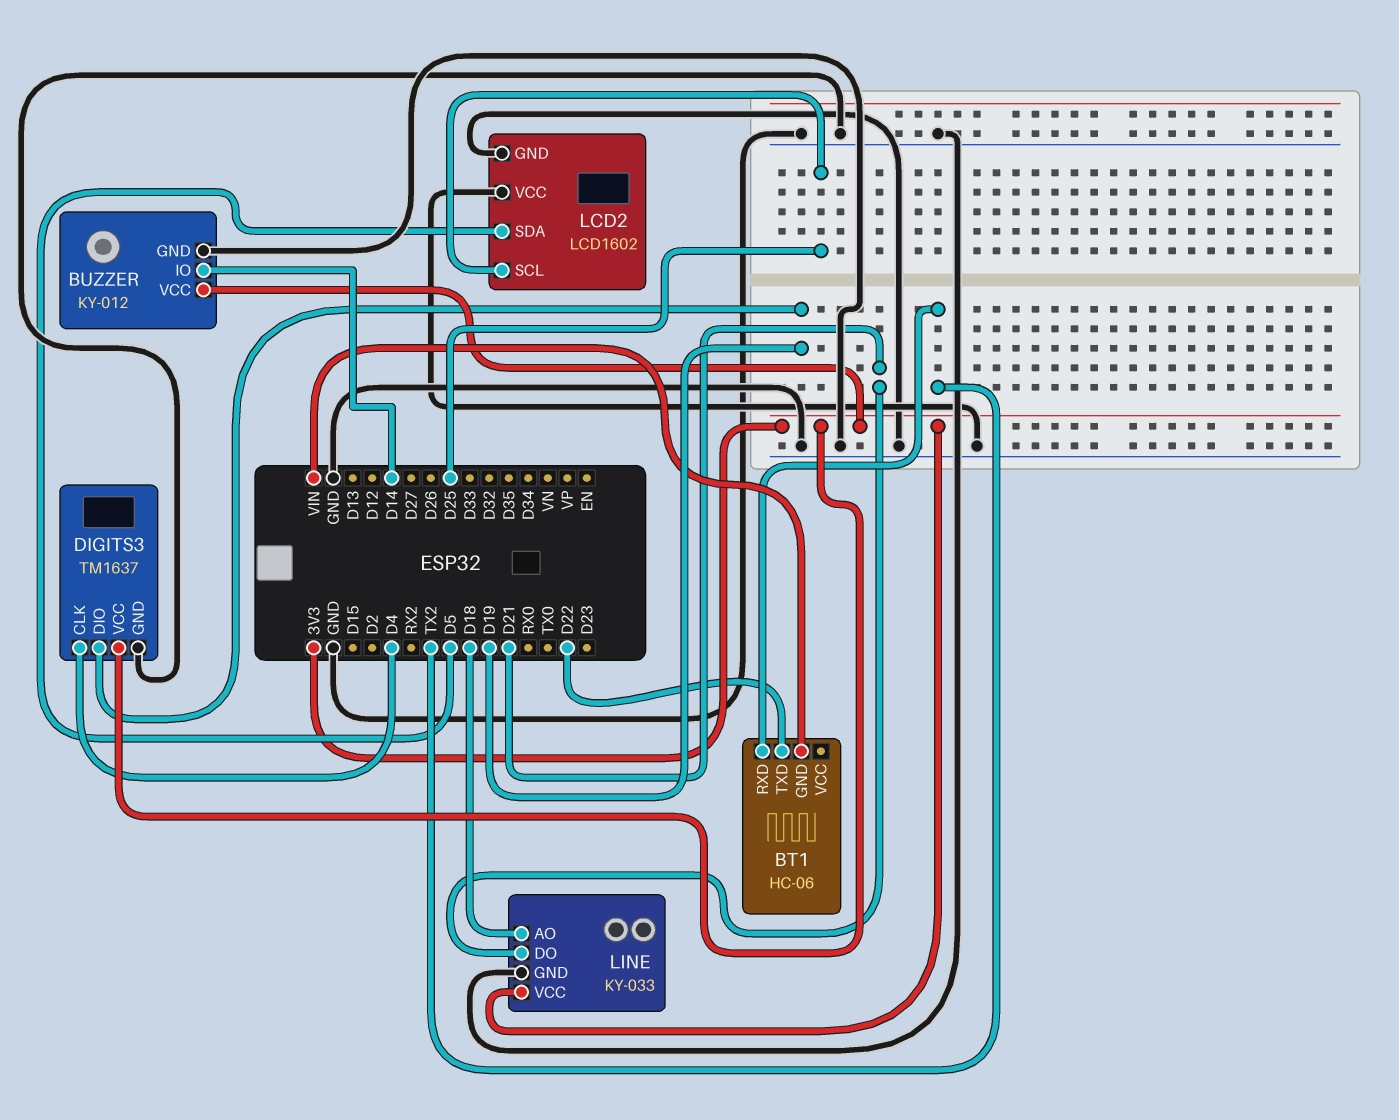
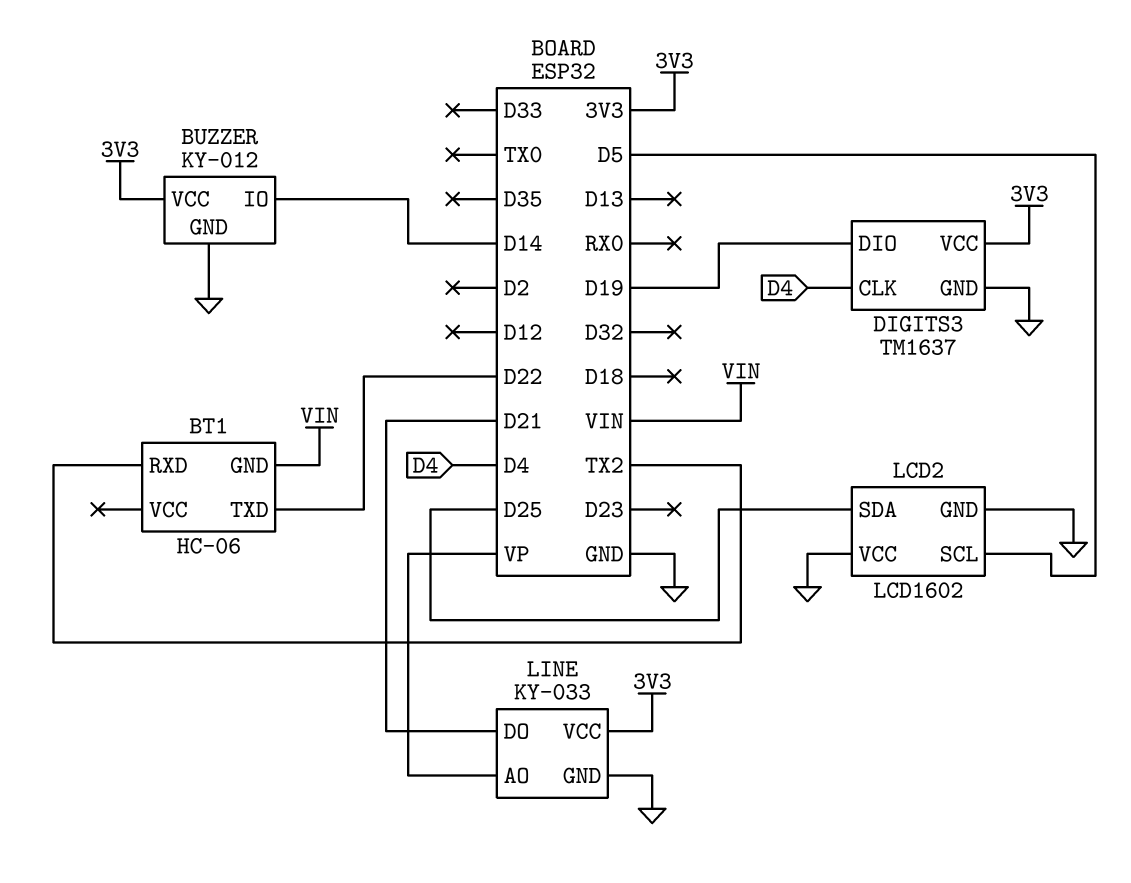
LCD2 pin SCL: D25 -> D5
LCD2 pin SDA: D5 -> D25
LINE pin AO: D18 -> VP

